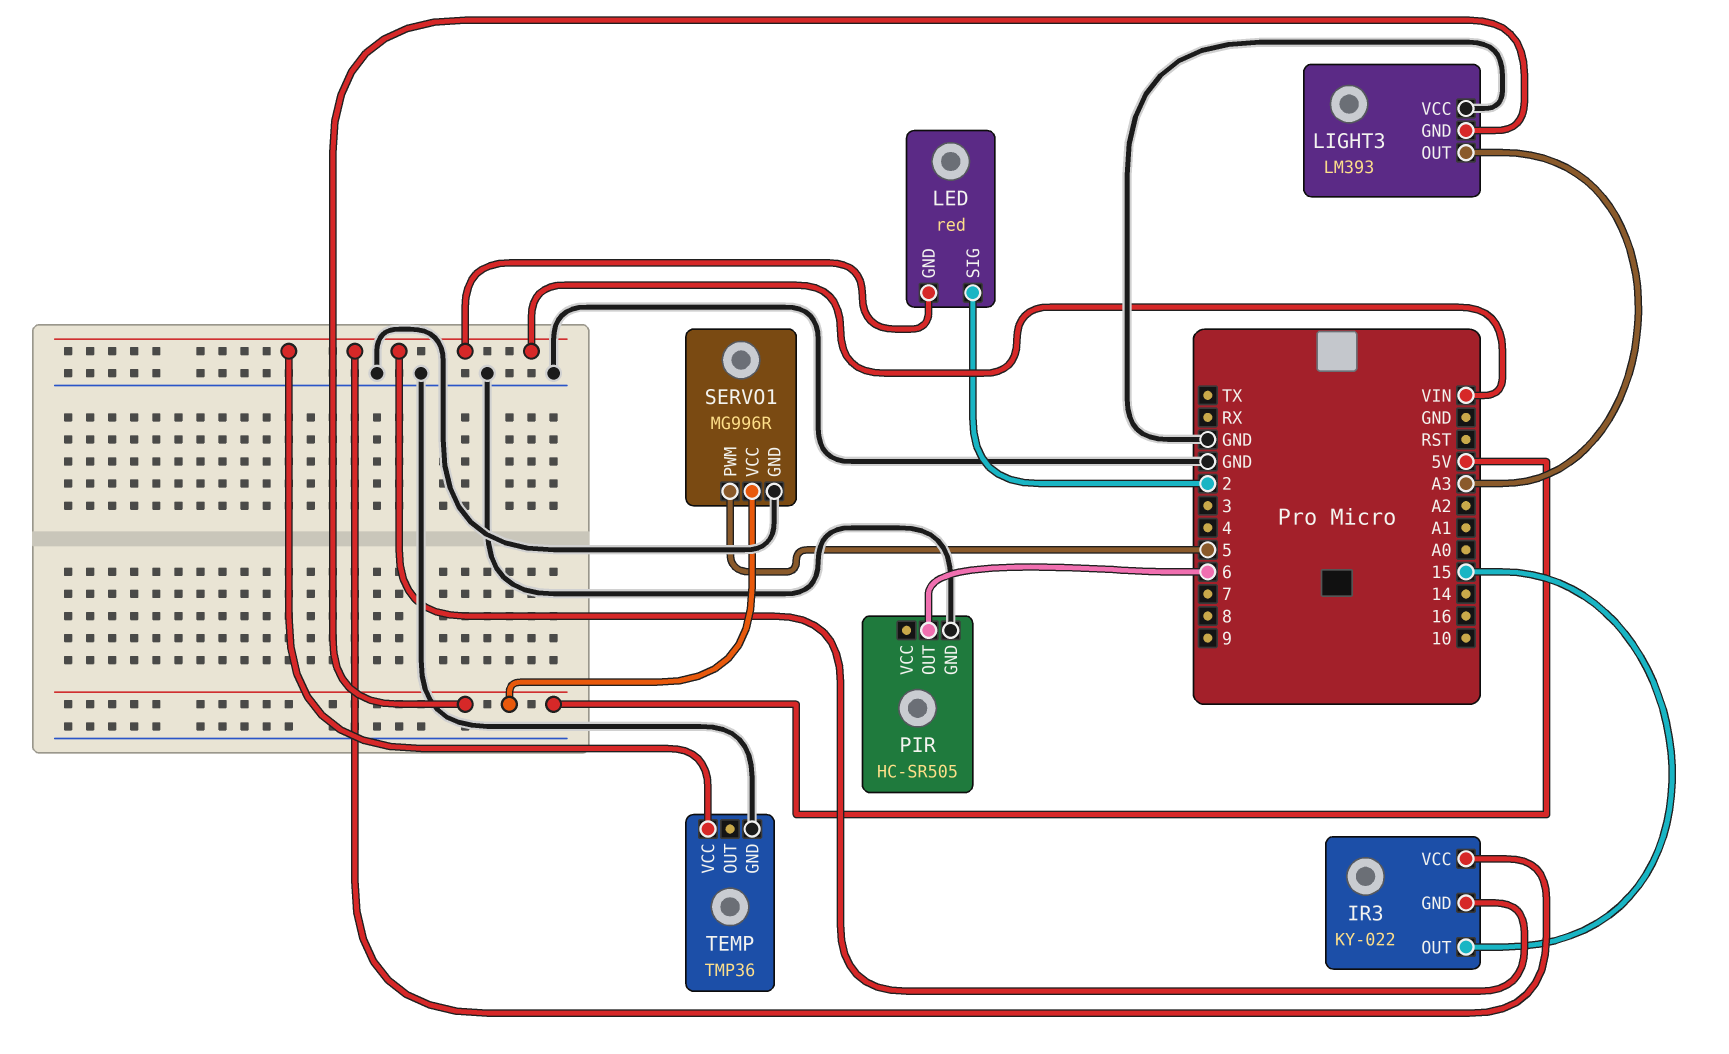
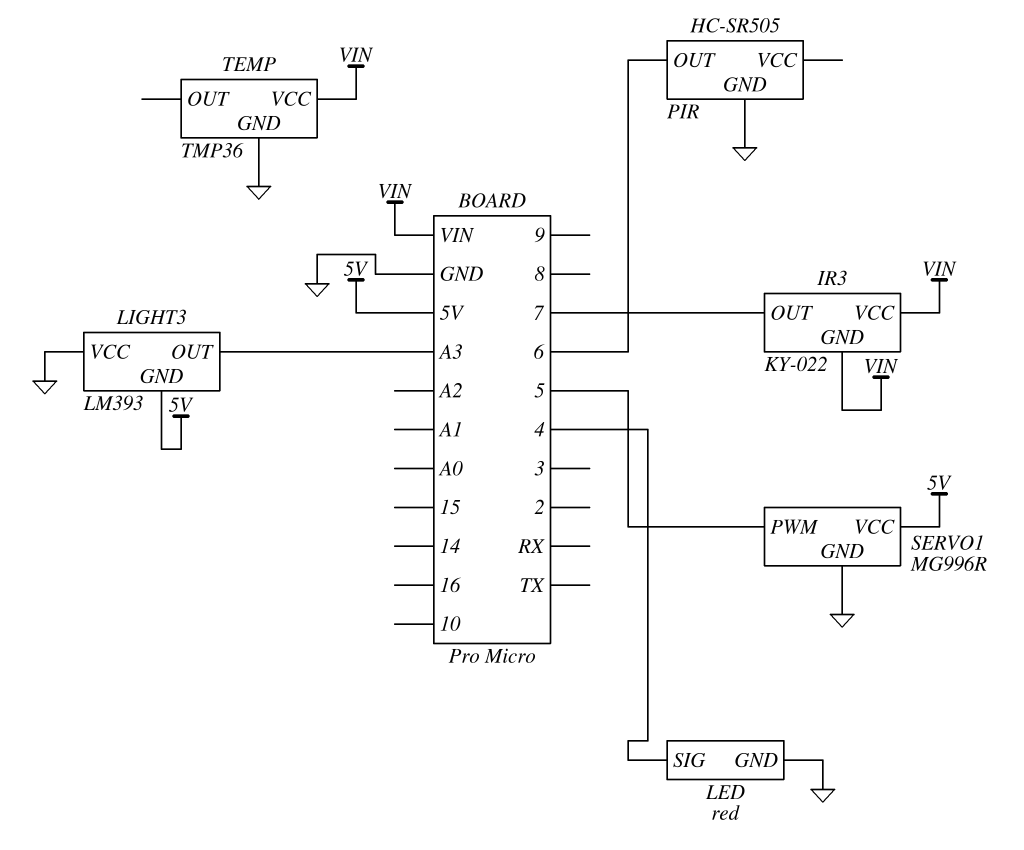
IR3 pin OUT: 15 -> 7
LED pin GND: VIN -> GND
LED pin SIG: 2 -> 4

